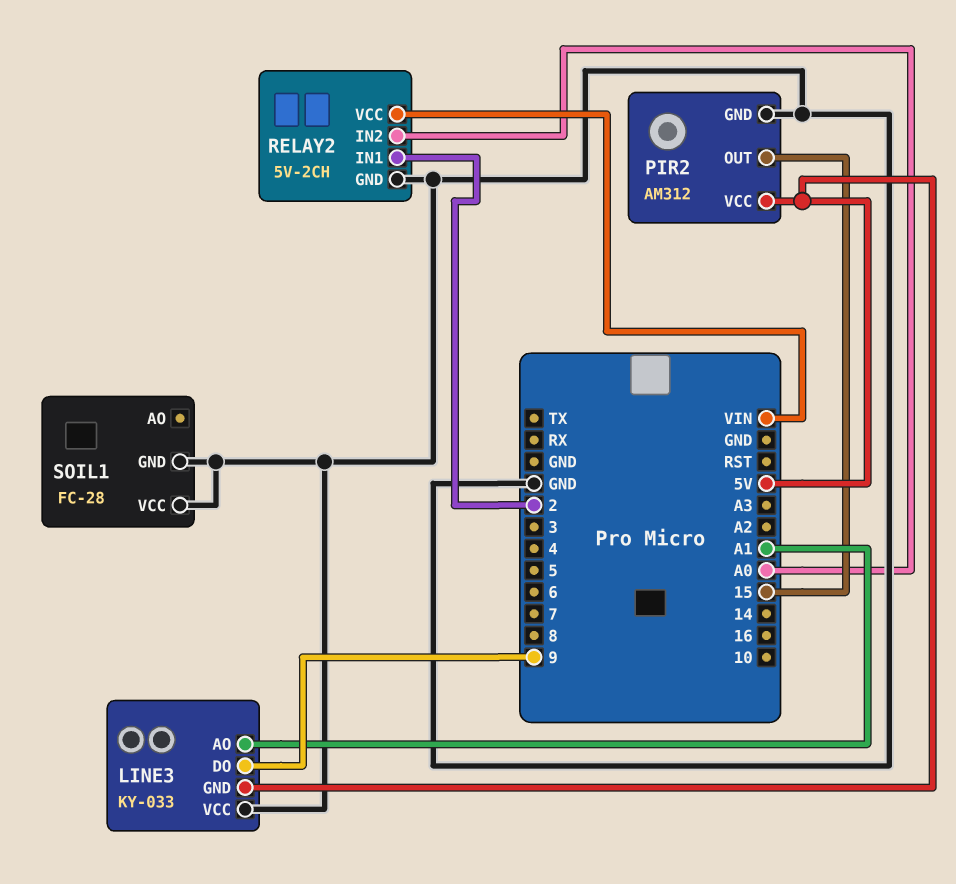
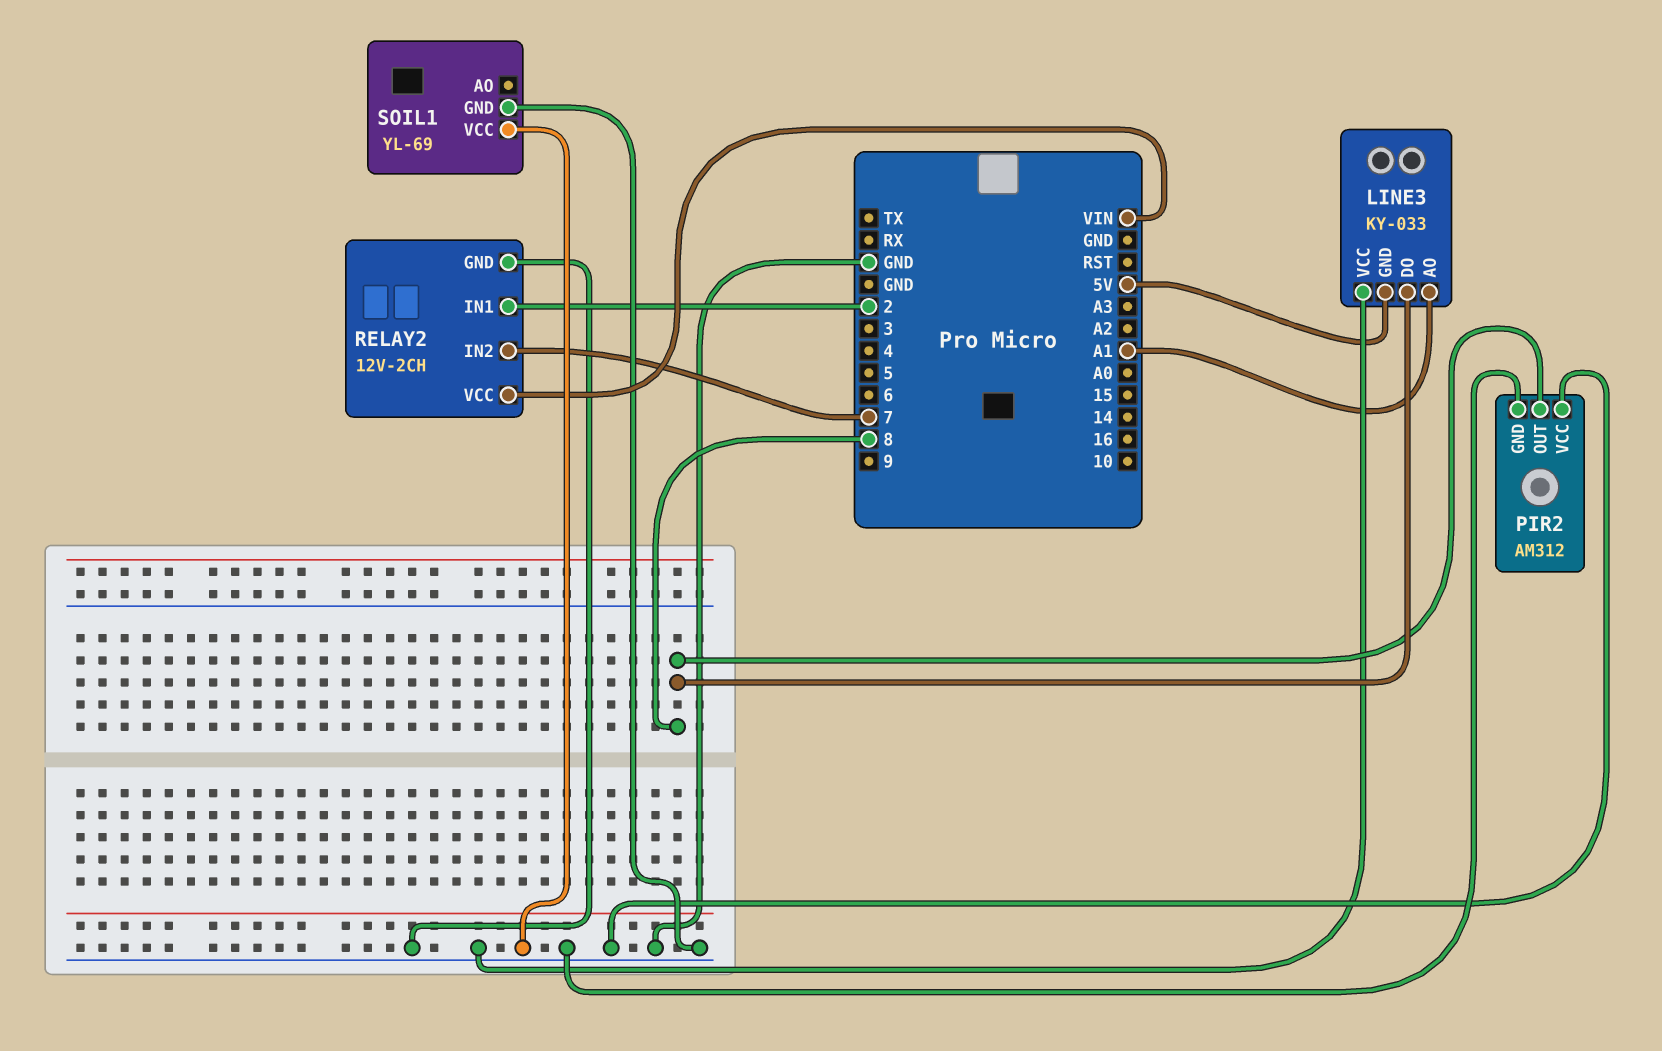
LINE3 pin DO: 9 -> 8
PIR2 pin OUT: 15 -> 8
PIR2 pin VCC: 5V -> GND
RELAY2: 5V-2CH -> 12V-2CH
RELAY2 pin IN2: A0 -> 7
SOIL1: FC-28 -> YL-69

